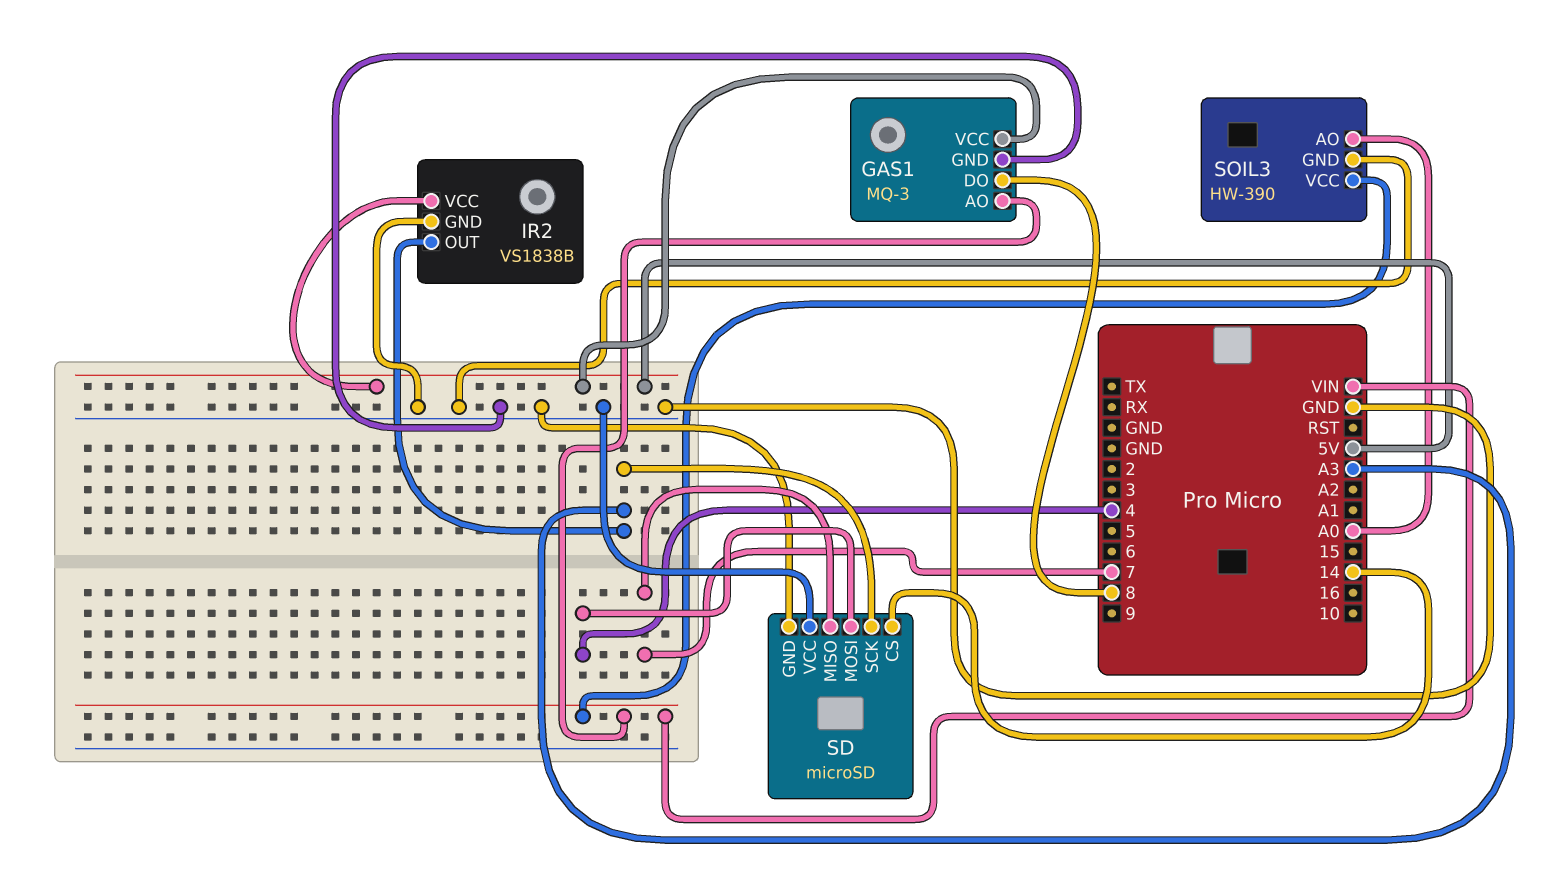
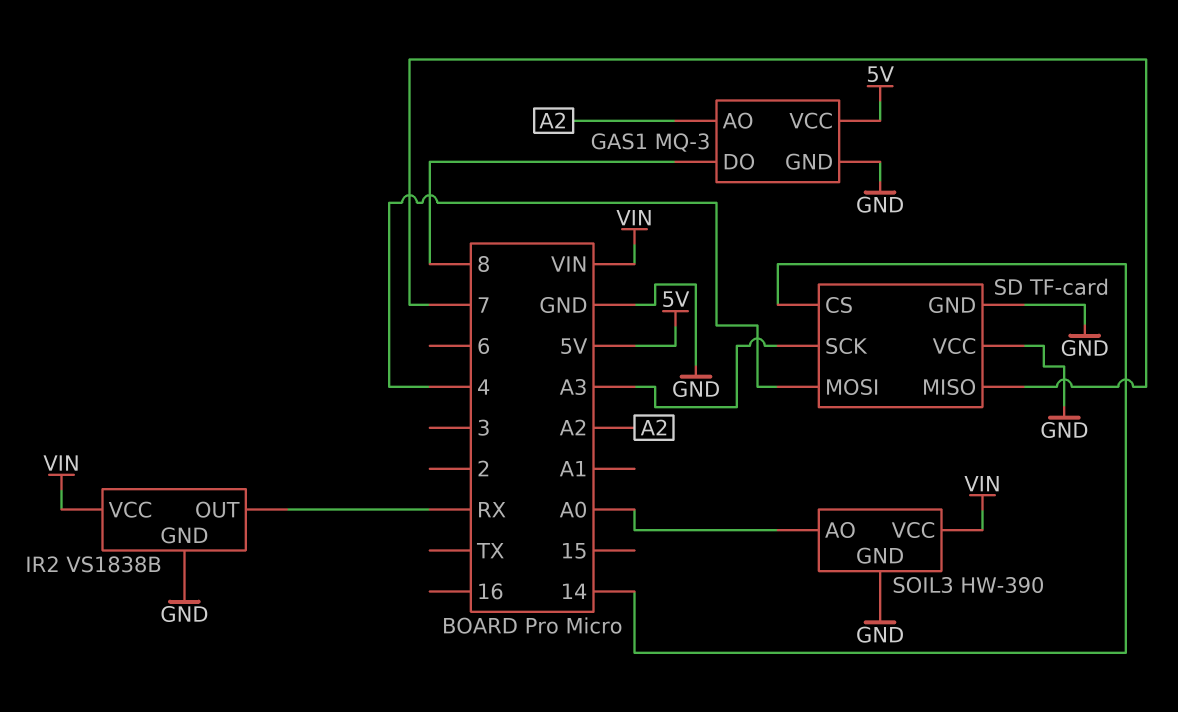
GAS1 pin AO: VIN -> A2
IR2 pin OUT: A3 -> RX
IR2 pin VCC: 5V -> VIN
SD: microSD -> TF-card

